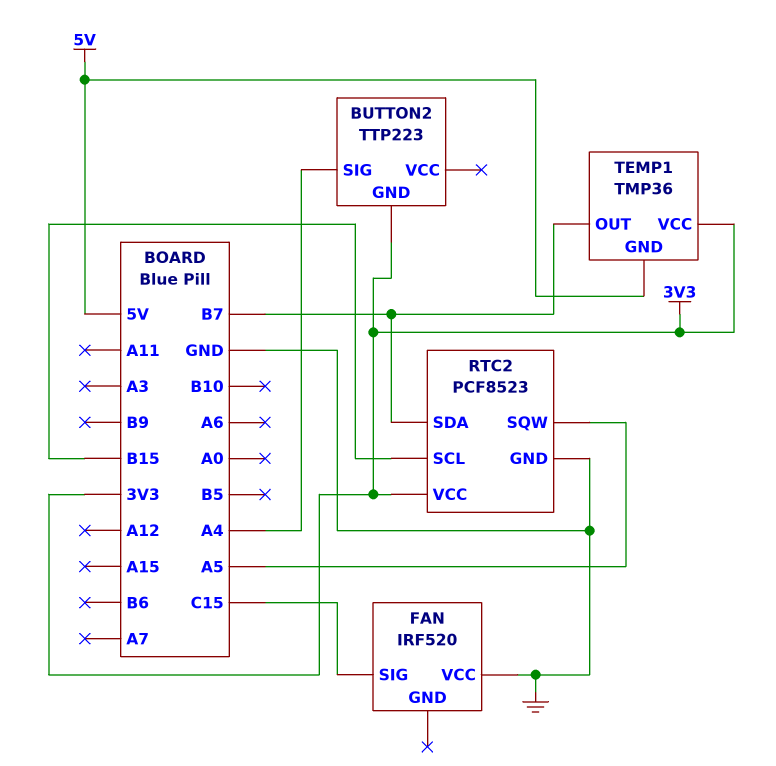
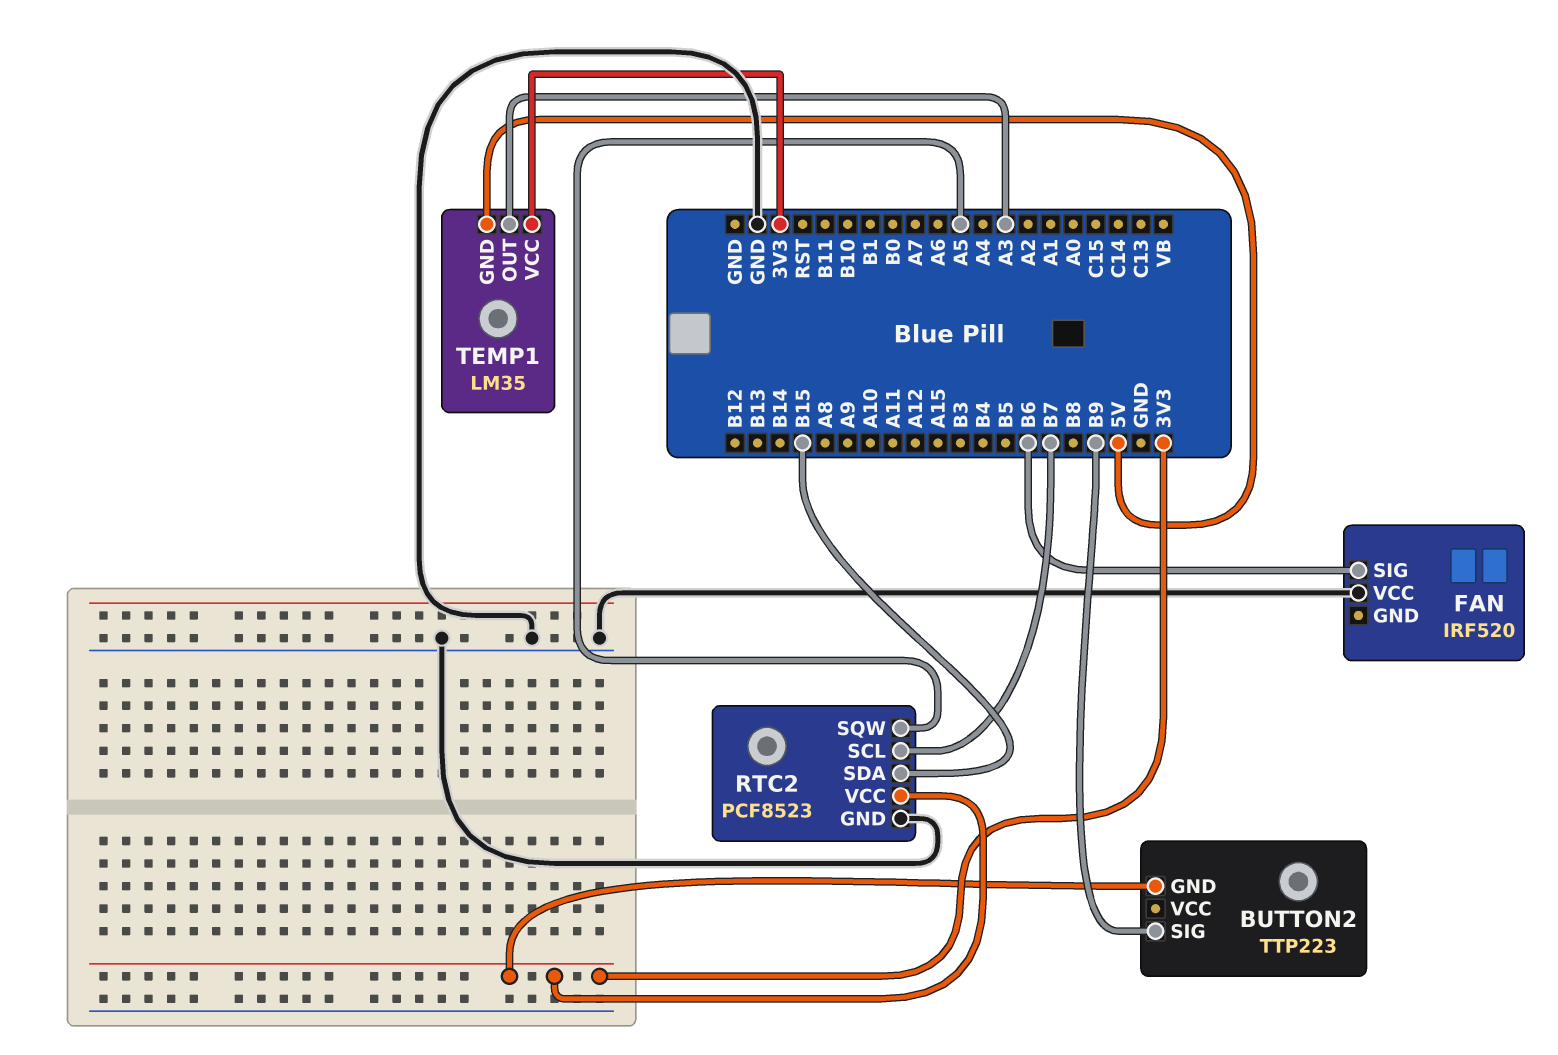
BUTTON2 pin SIG: A4 -> B9
FAN pin SIG: C15 -> B6
RTC2 pin SCL: B15 -> B7
RTC2 pin SDA: B7 -> B15
TEMP1: TMP36 -> LM35
TEMP1 pin OUT: B7 -> A3

